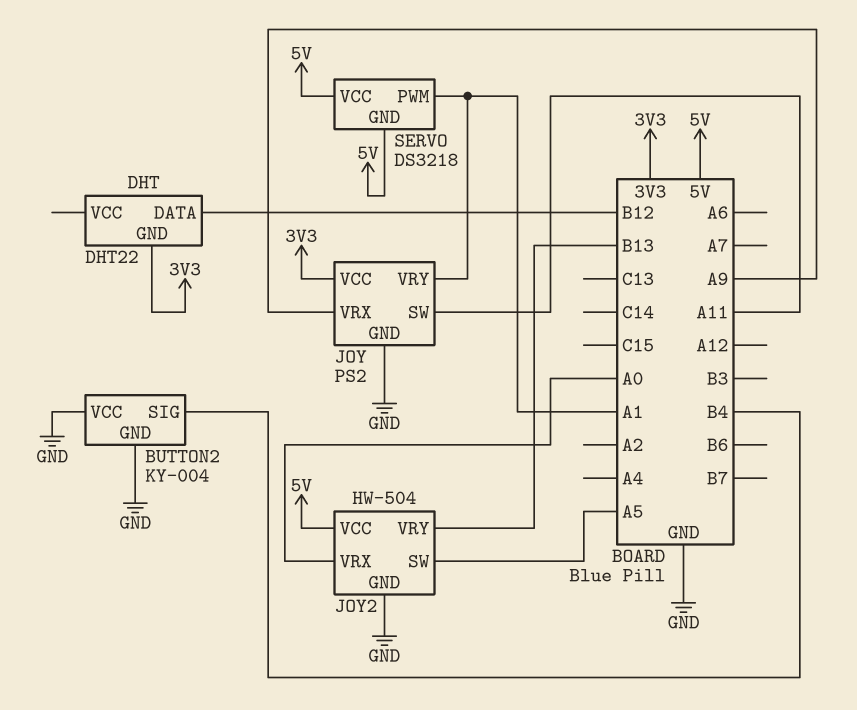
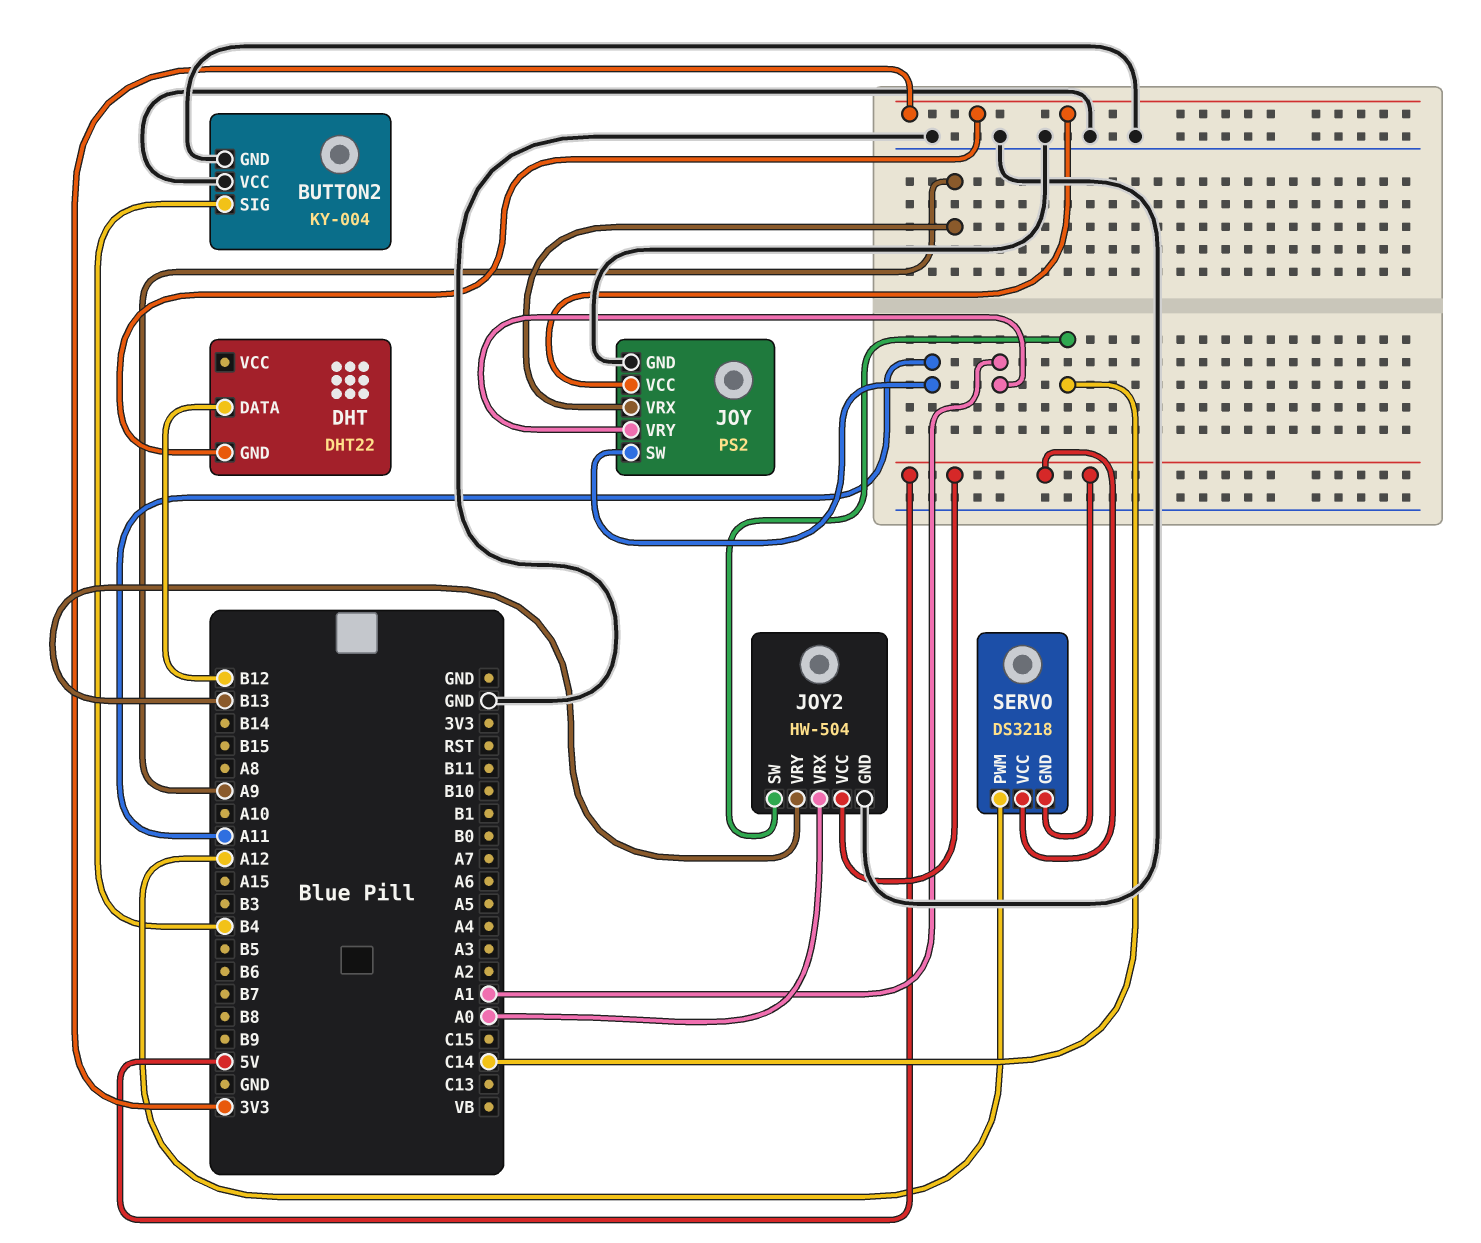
JOY2 pin SW: A5 -> C14
SERVO pin PWM: A1 -> A12

